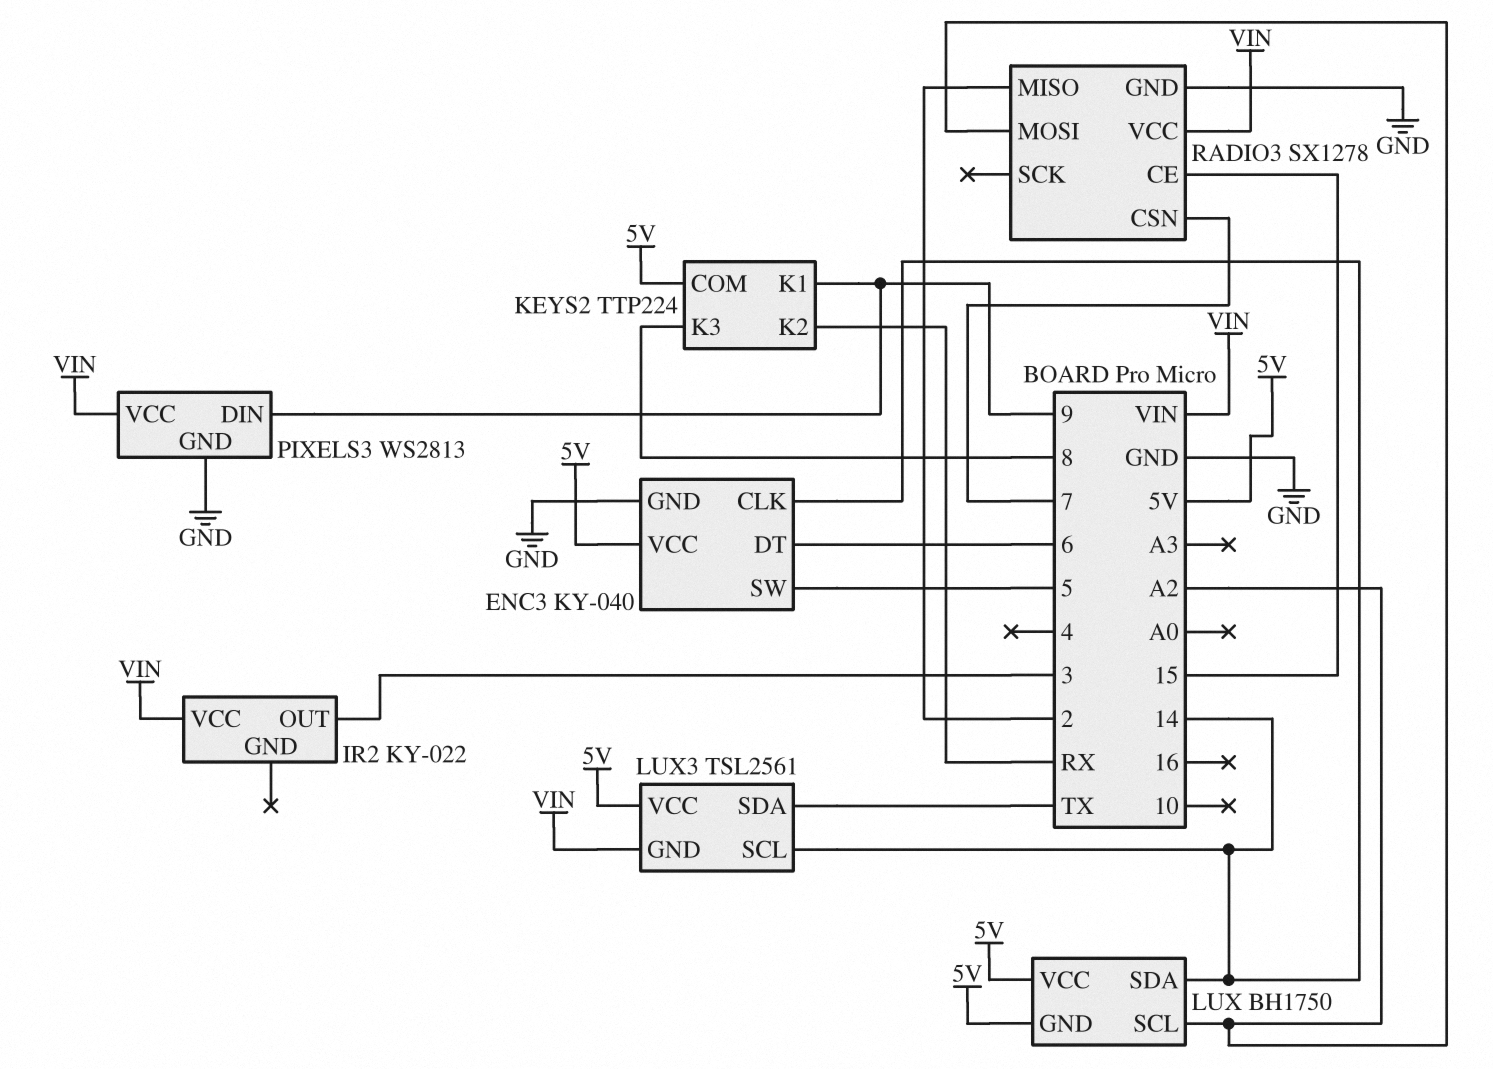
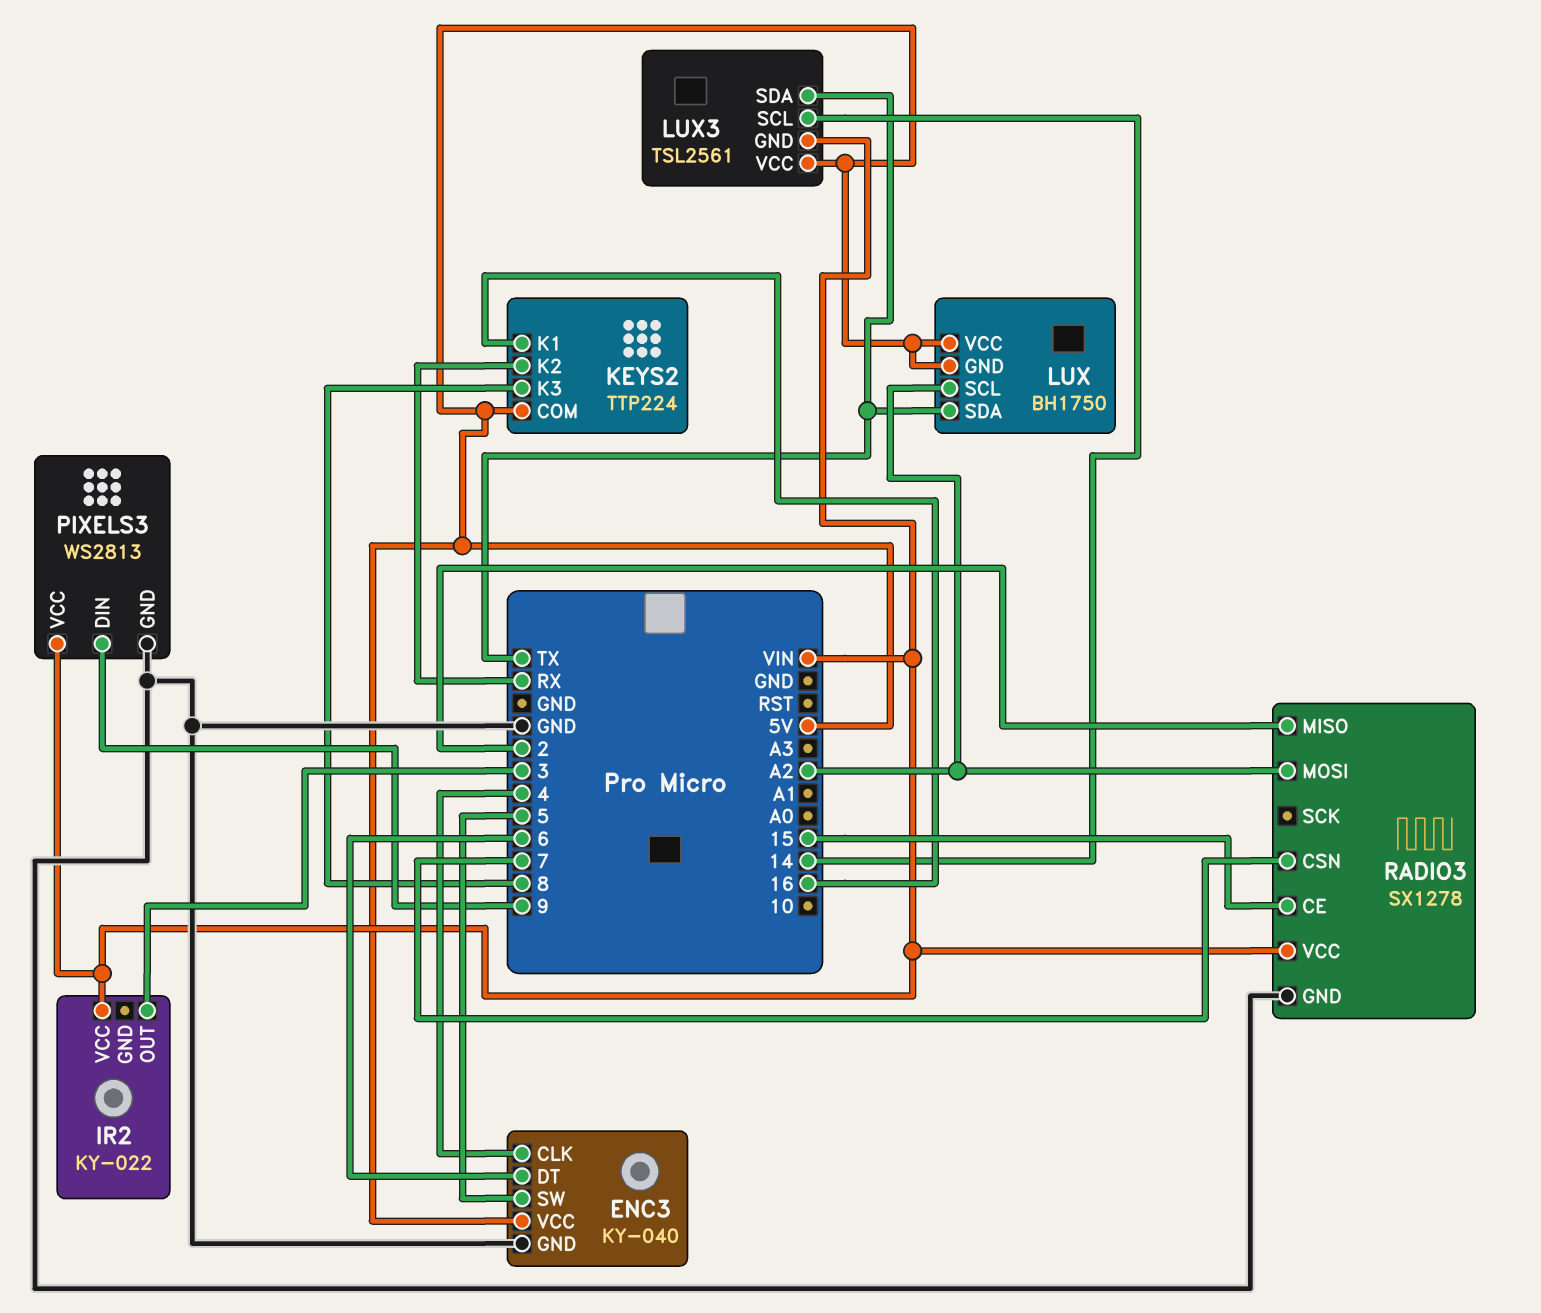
ENC3 pin CLK: 14 -> 4
KEYS2 pin K1: 9 -> 16
LUX pin SDA: 14 -> TX

